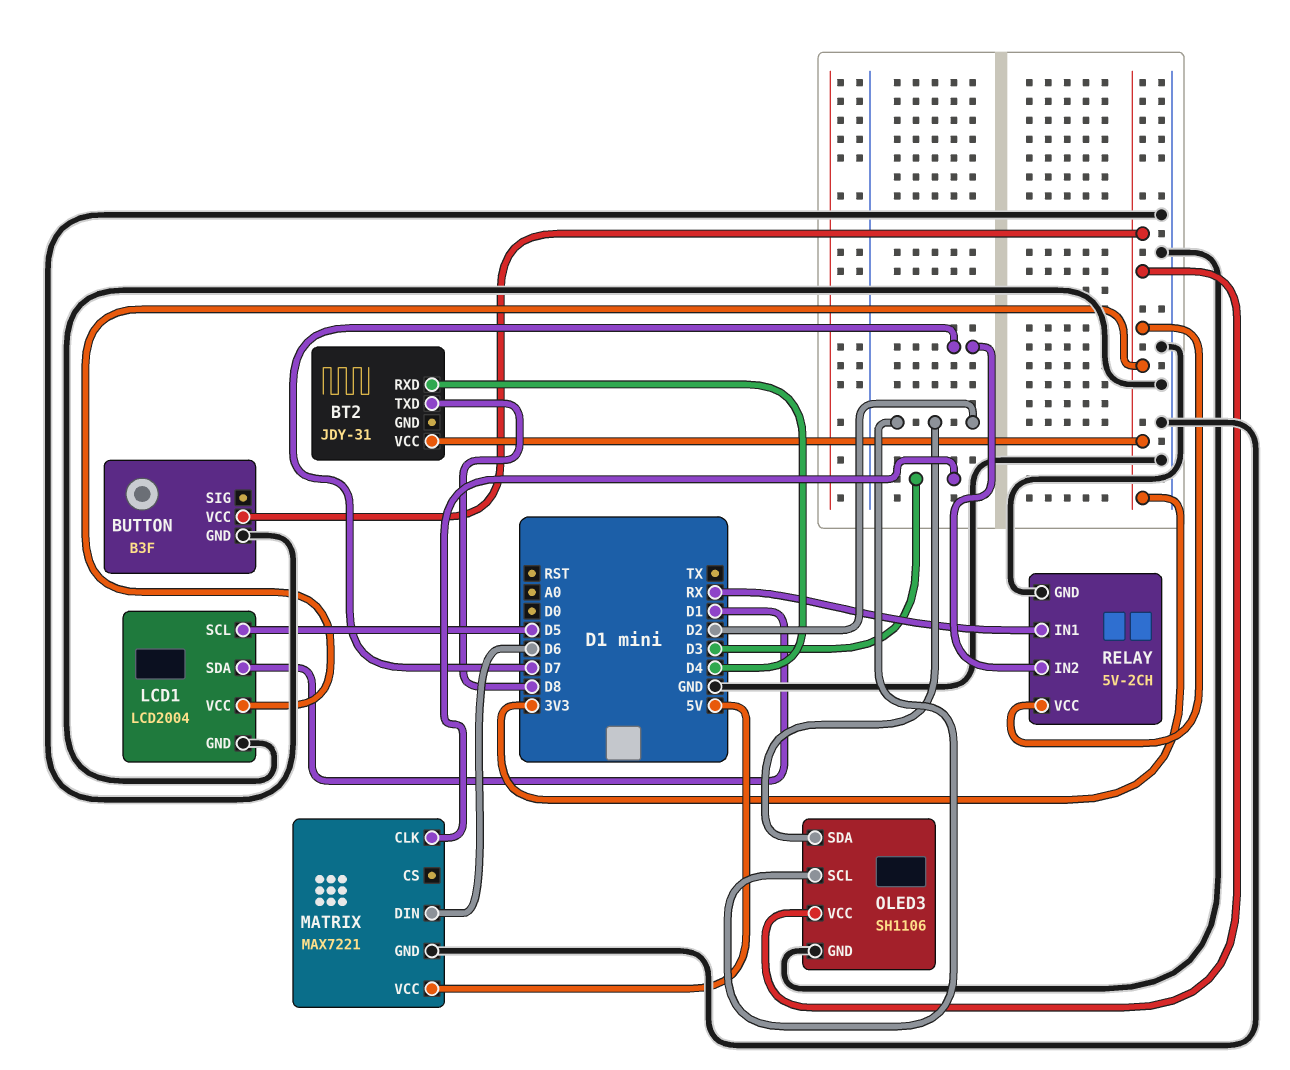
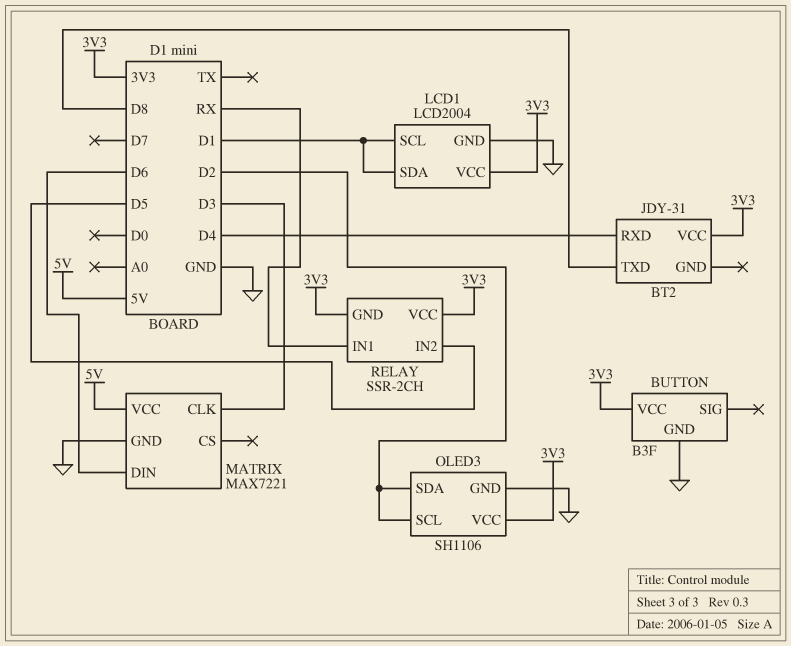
LCD1 pin SCL: D5 -> D1
RELAY: 5V-2CH -> SSR-2CH
RELAY pin GND: GND -> 3V3
RELAY pin IN2: D7 -> D5

